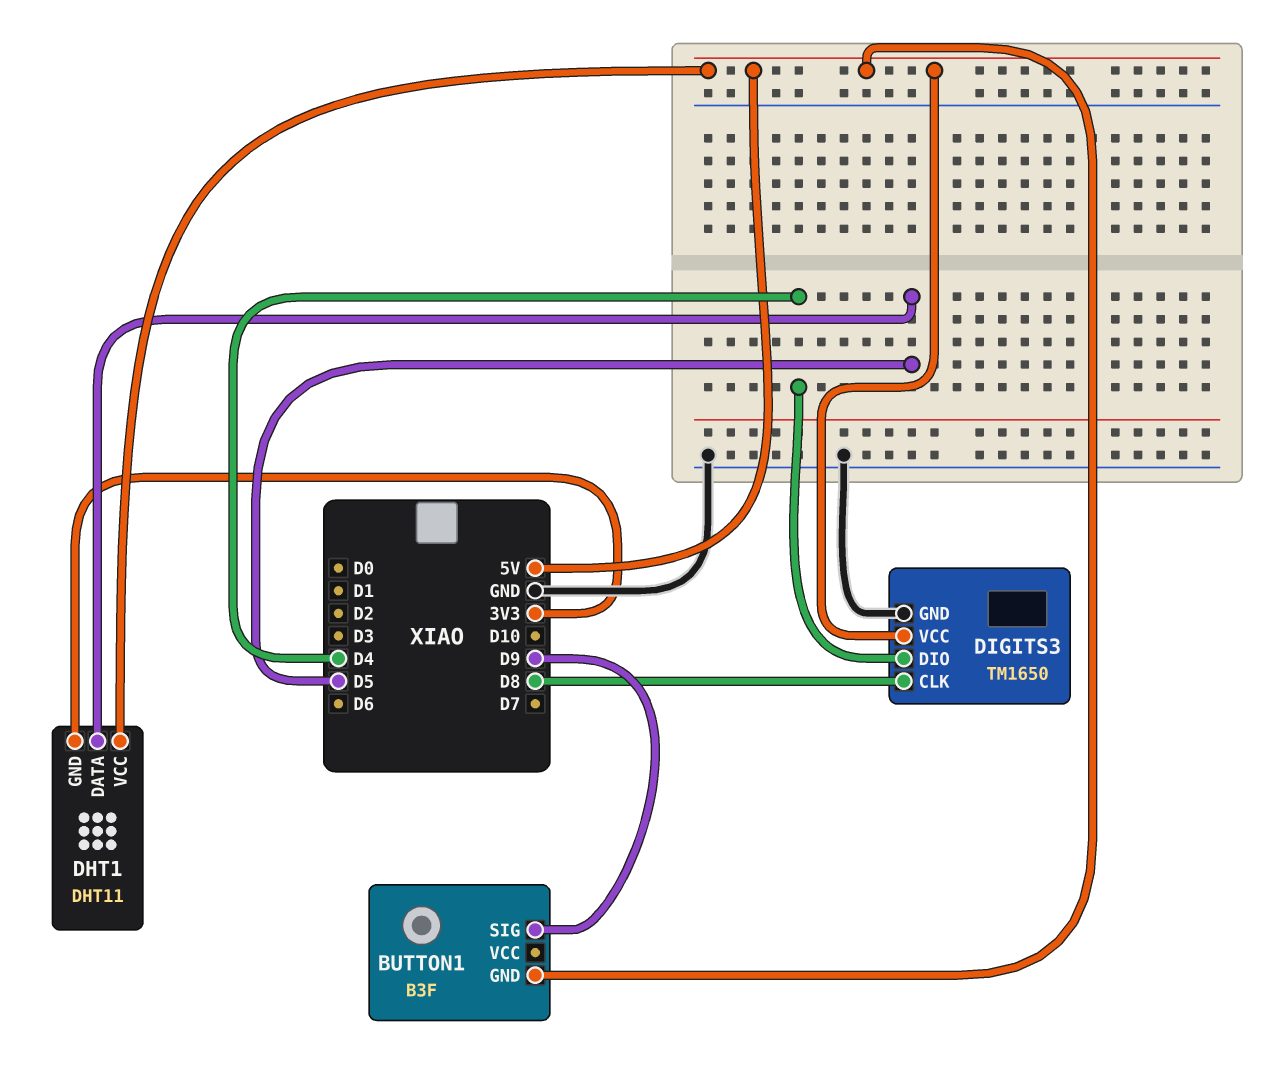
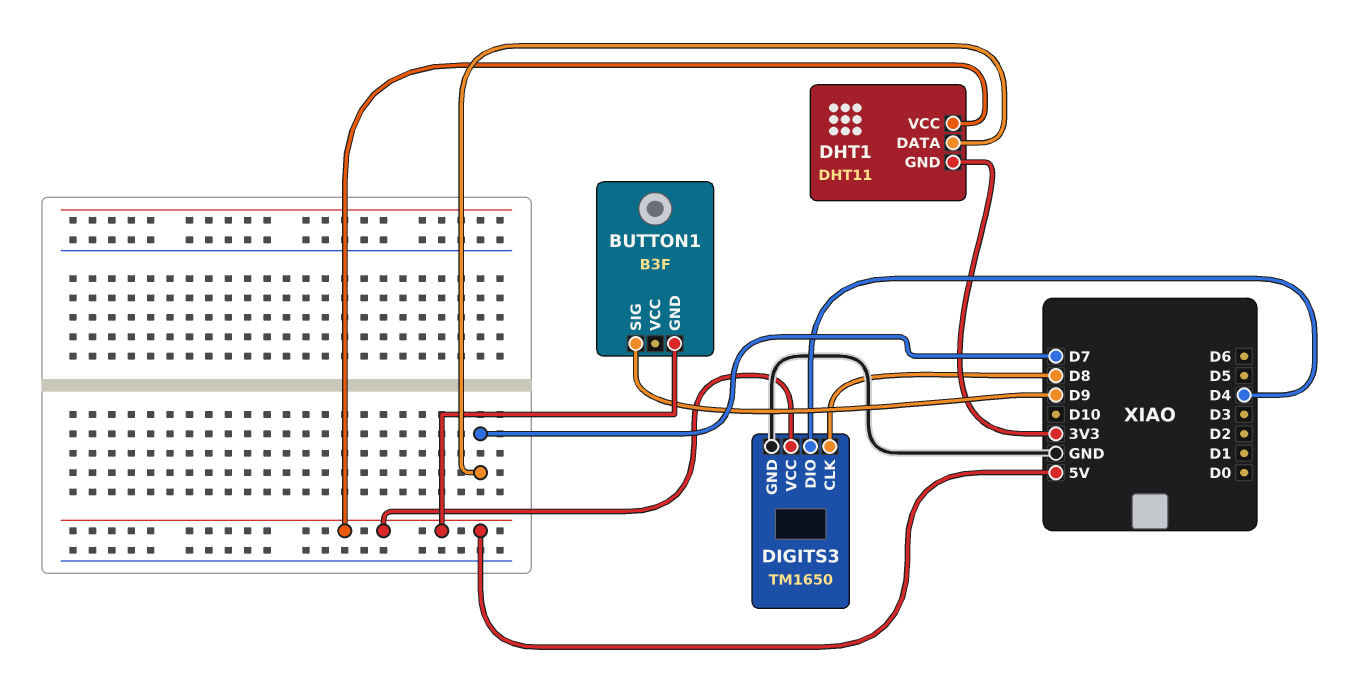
DHT1 pin DATA: D5 -> D7

